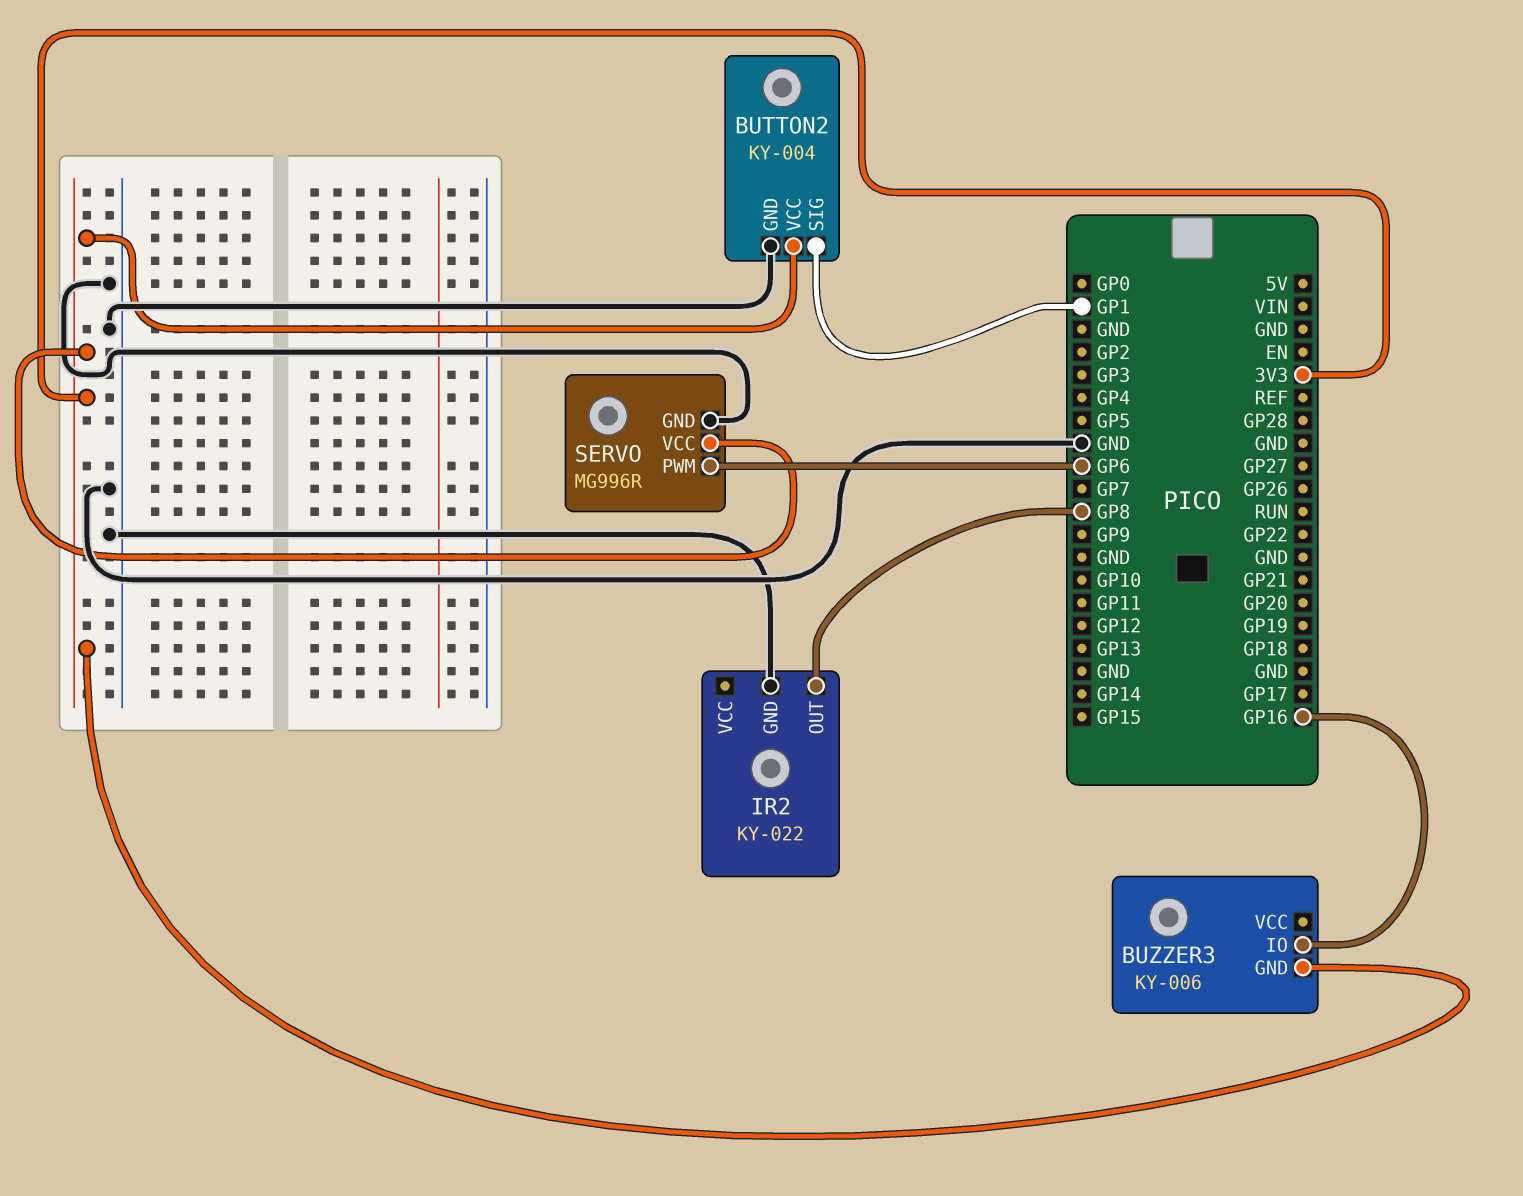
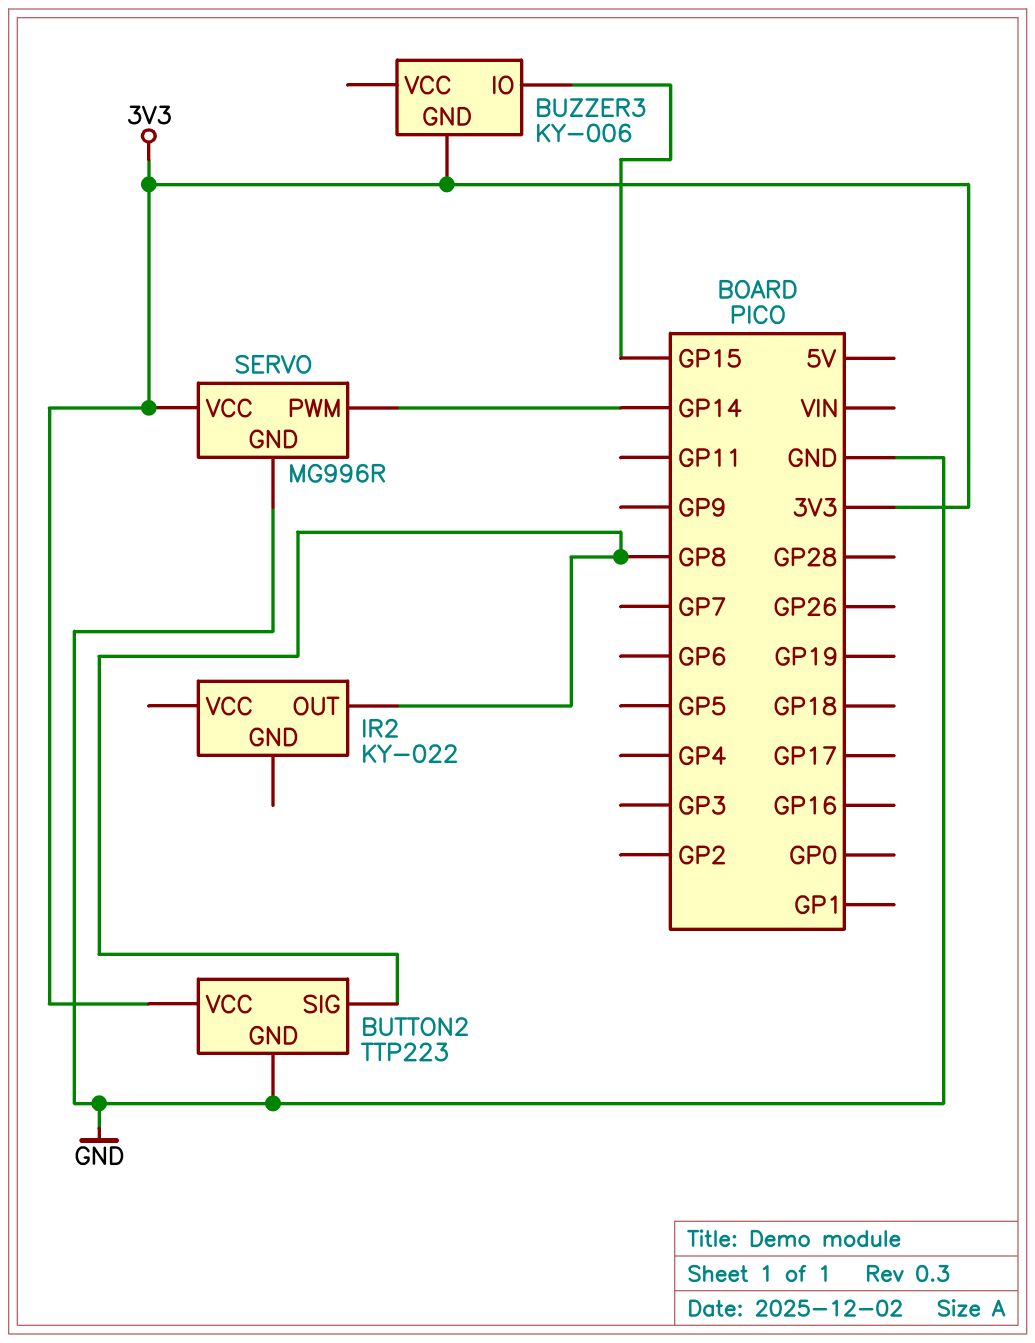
BUTTON2: KY-004 -> TTP223
BUTTON2 pin SIG: GP1 -> GP8
BUZZER3 pin IO: GP16 -> GP15
IR2 pin GND: GND -> none
SERVO pin PWM: GP6 -> GP14

